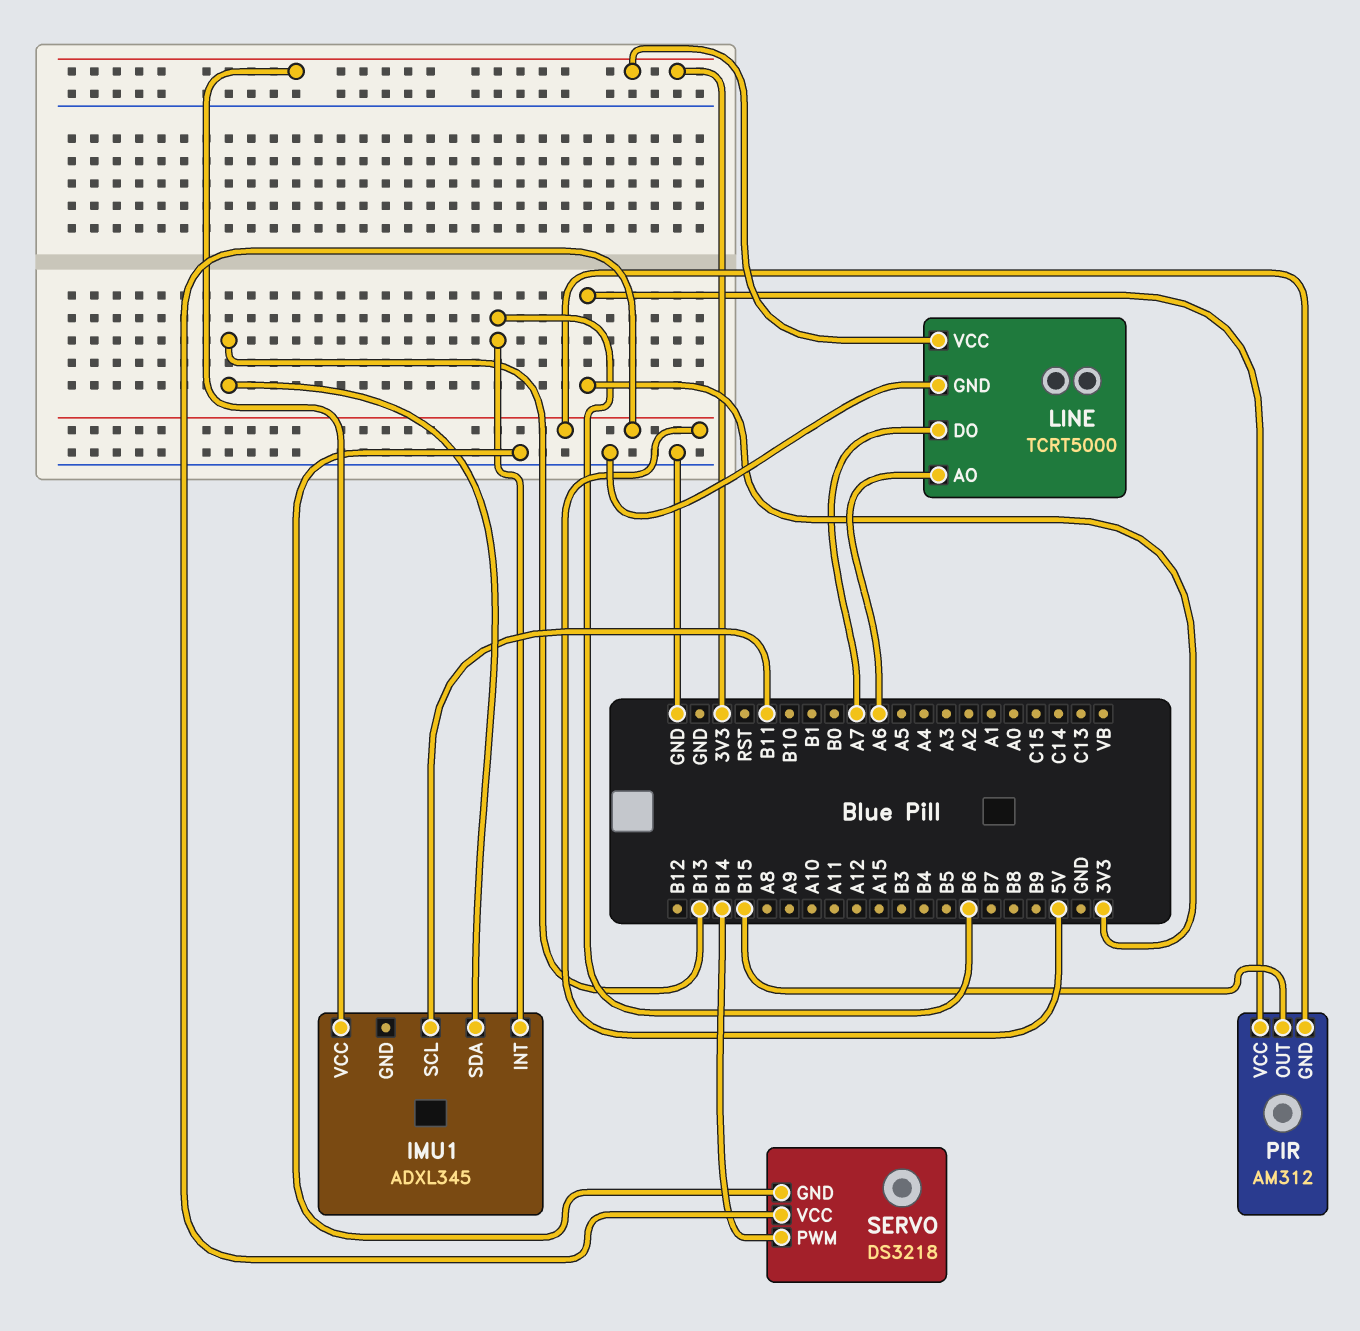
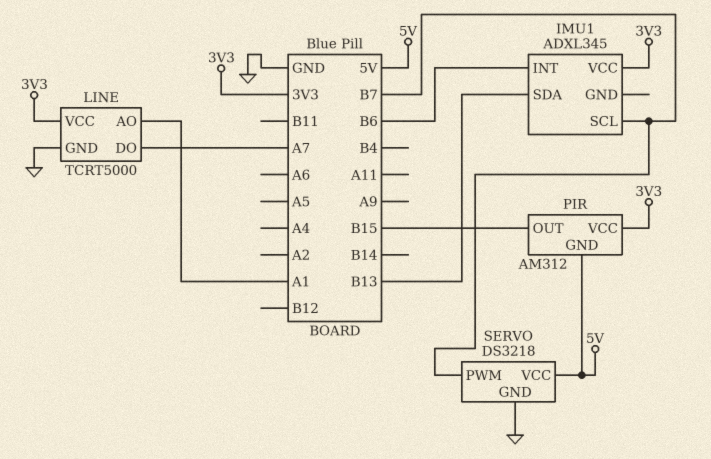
IMU1 pin SCL: B11 -> B7
LINE pin AO: A6 -> A1
SERVO pin PWM: B14 -> B7

